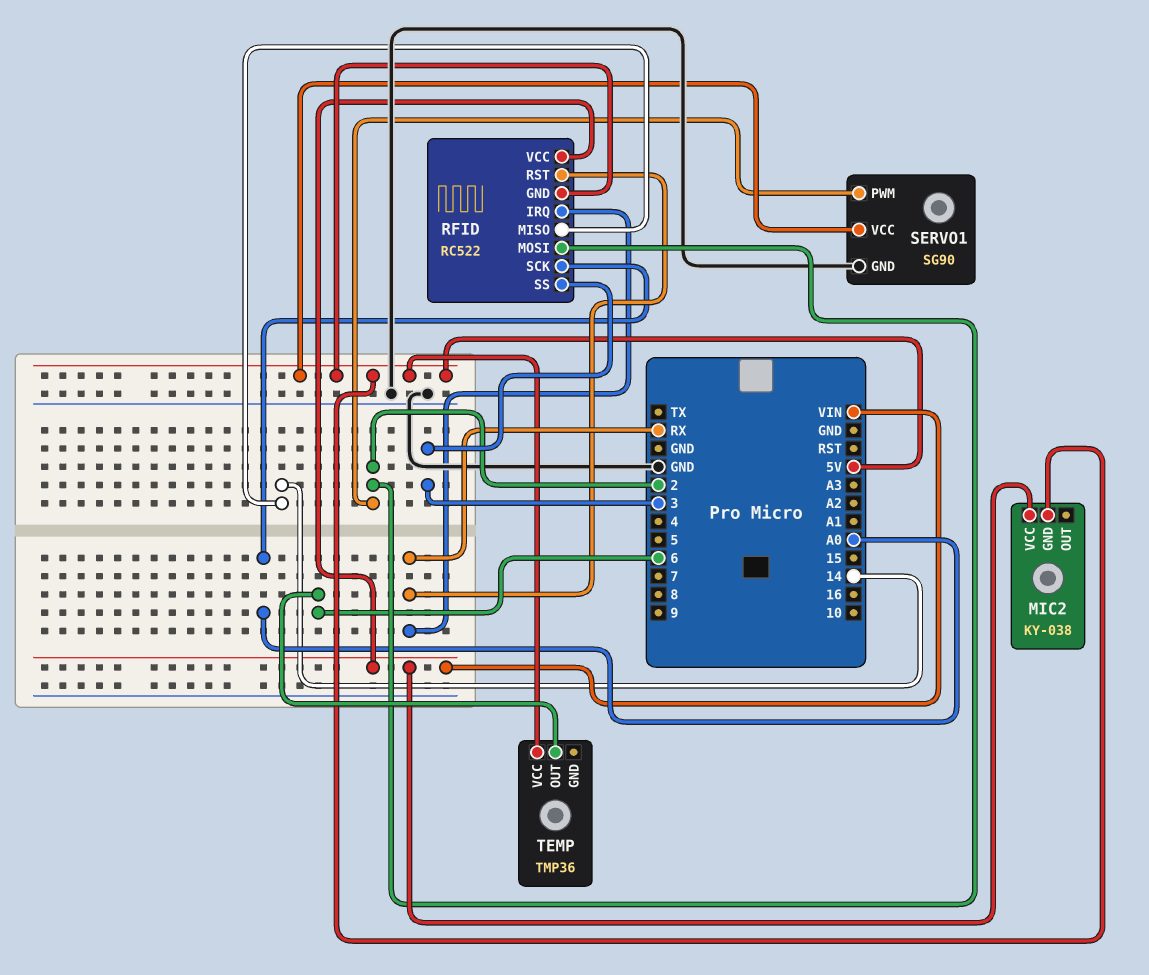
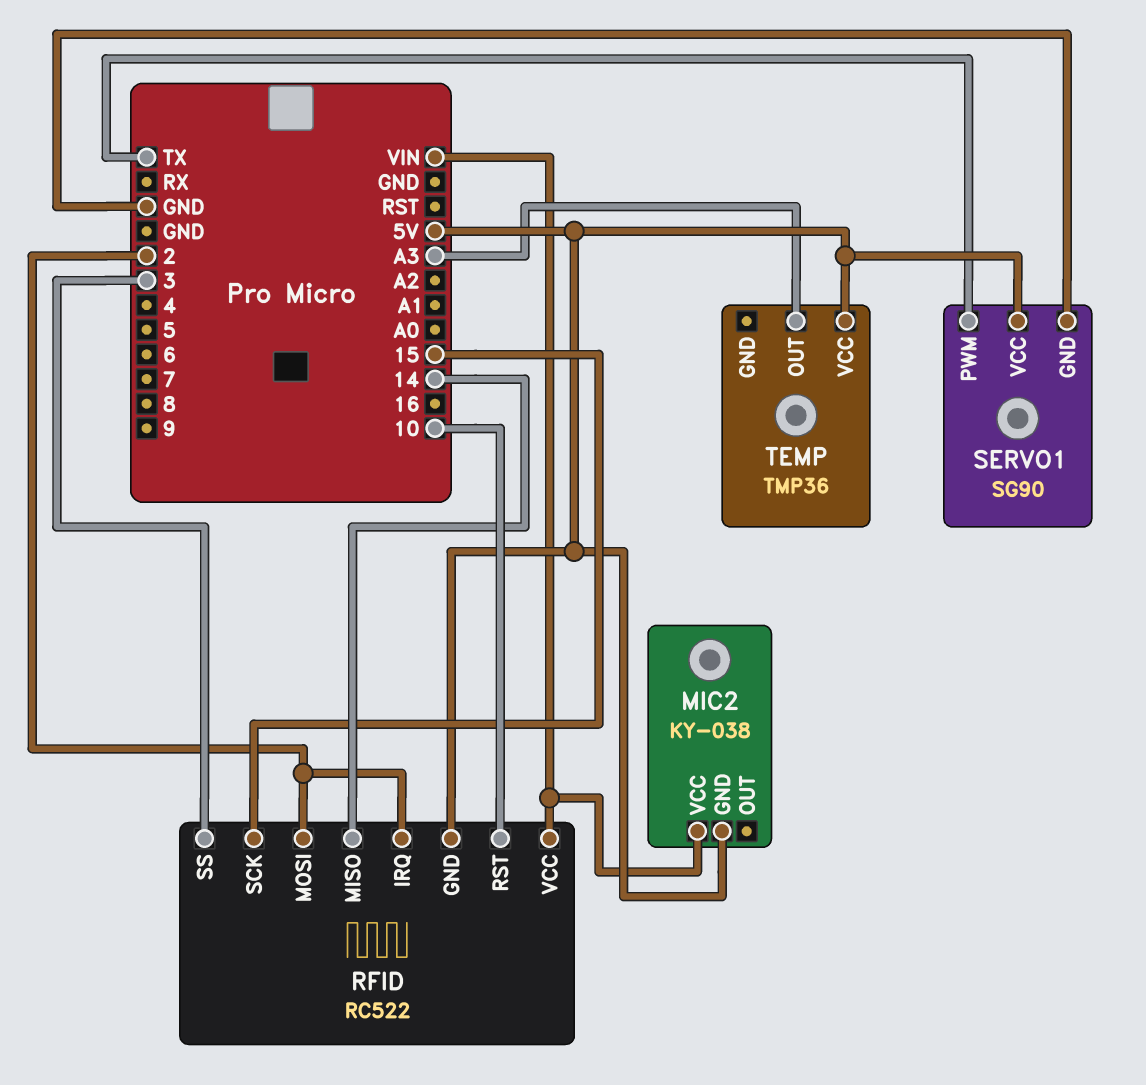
RFID pin IRQ: RX -> 2
RFID pin RST: RX -> 10
RFID pin SCK: A0 -> 15
SERVO1 pin PWM: 2 -> TX
TEMP pin OUT: 6 -> A3

